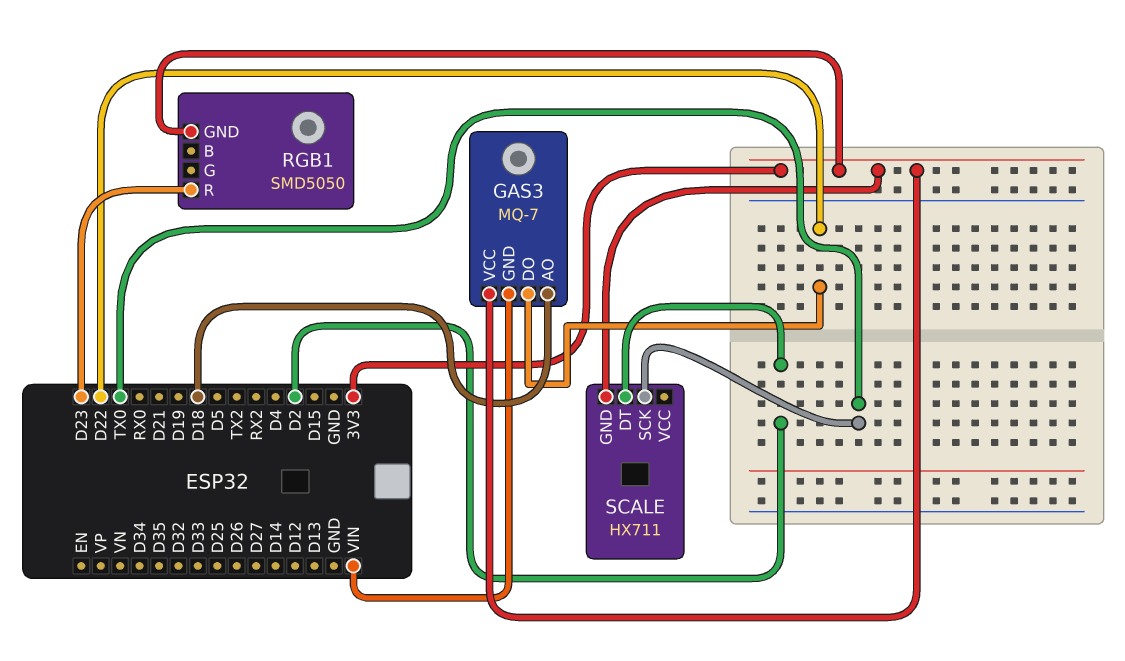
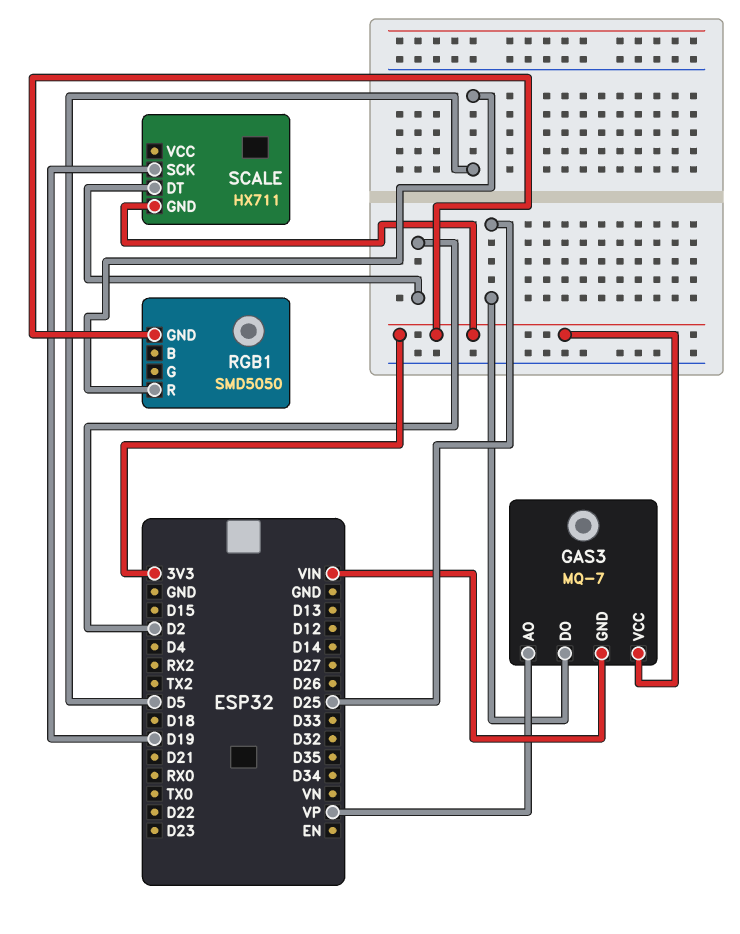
GAS3 pin AO: D18 -> VP
GAS3 pin DO: D22 -> D25
RGB1 pin R: D23 -> D5
SCALE pin SCK: TX0 -> D19

